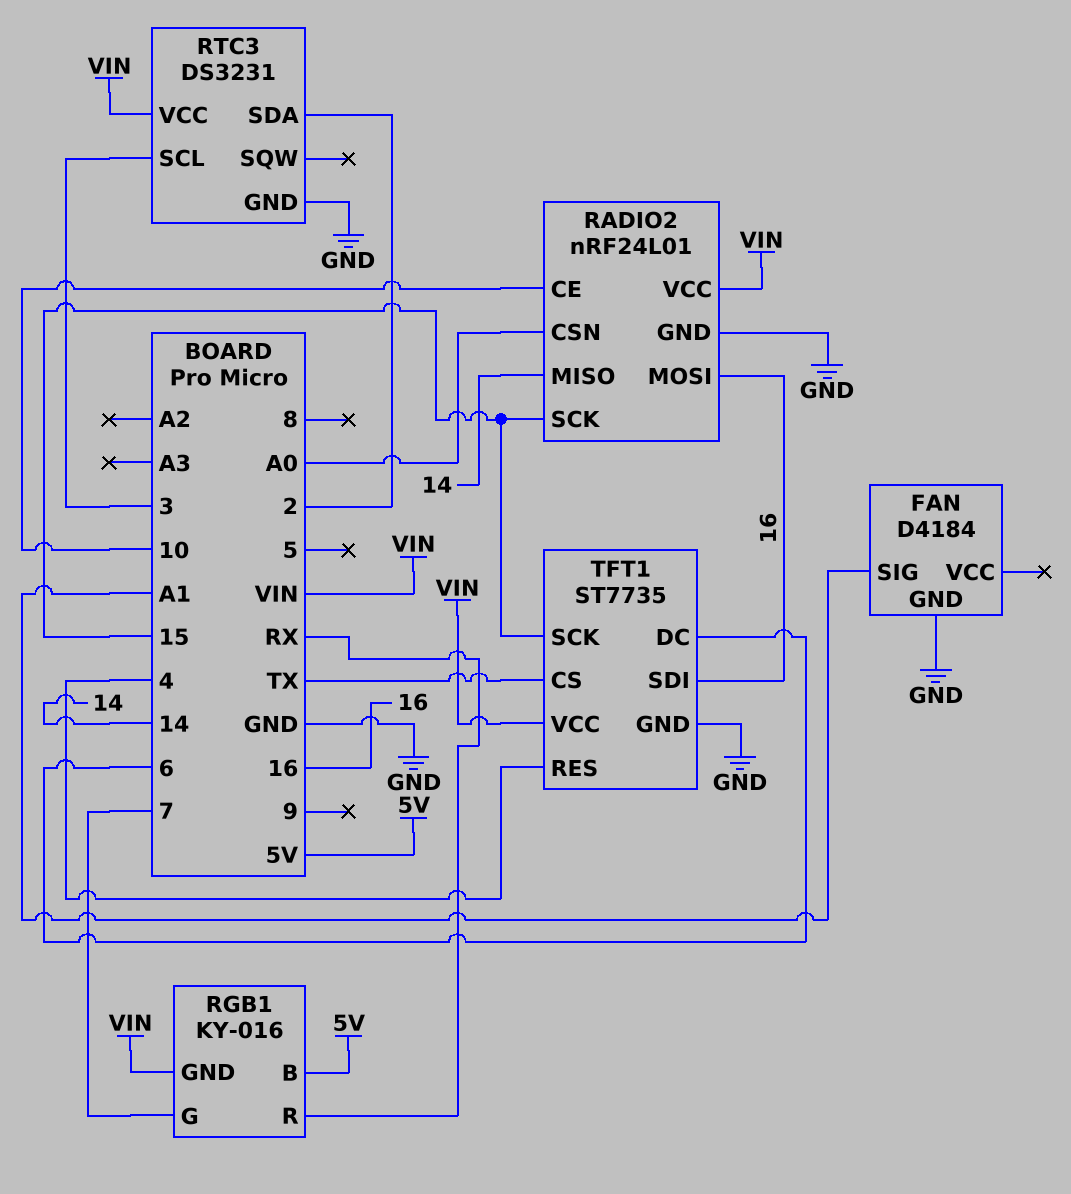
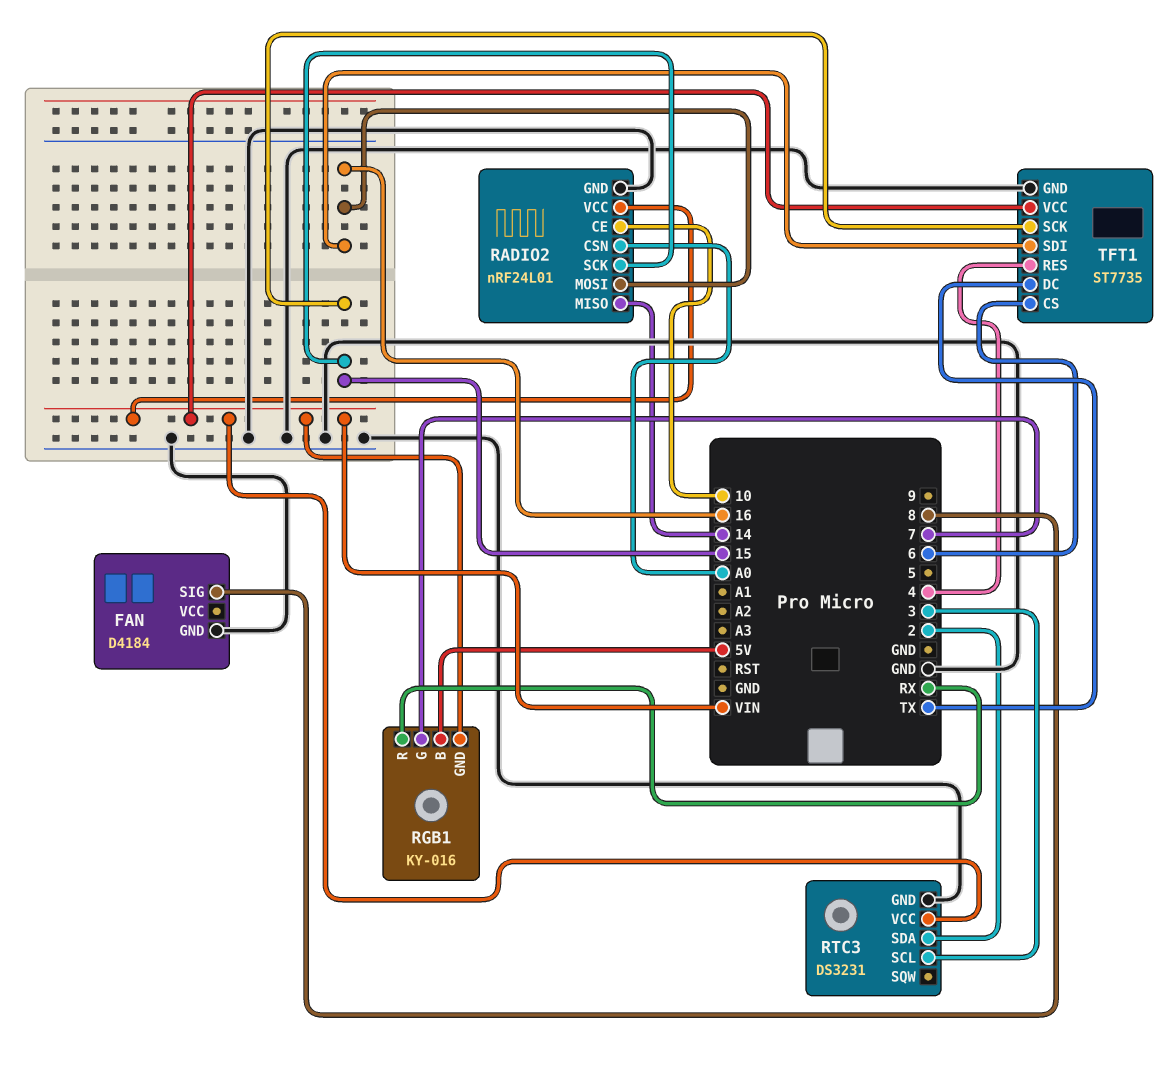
FAN pin SIG: A1 -> 8
TFT1 pin CS: TX -> 6
TFT1 pin DC: 6 -> TX

